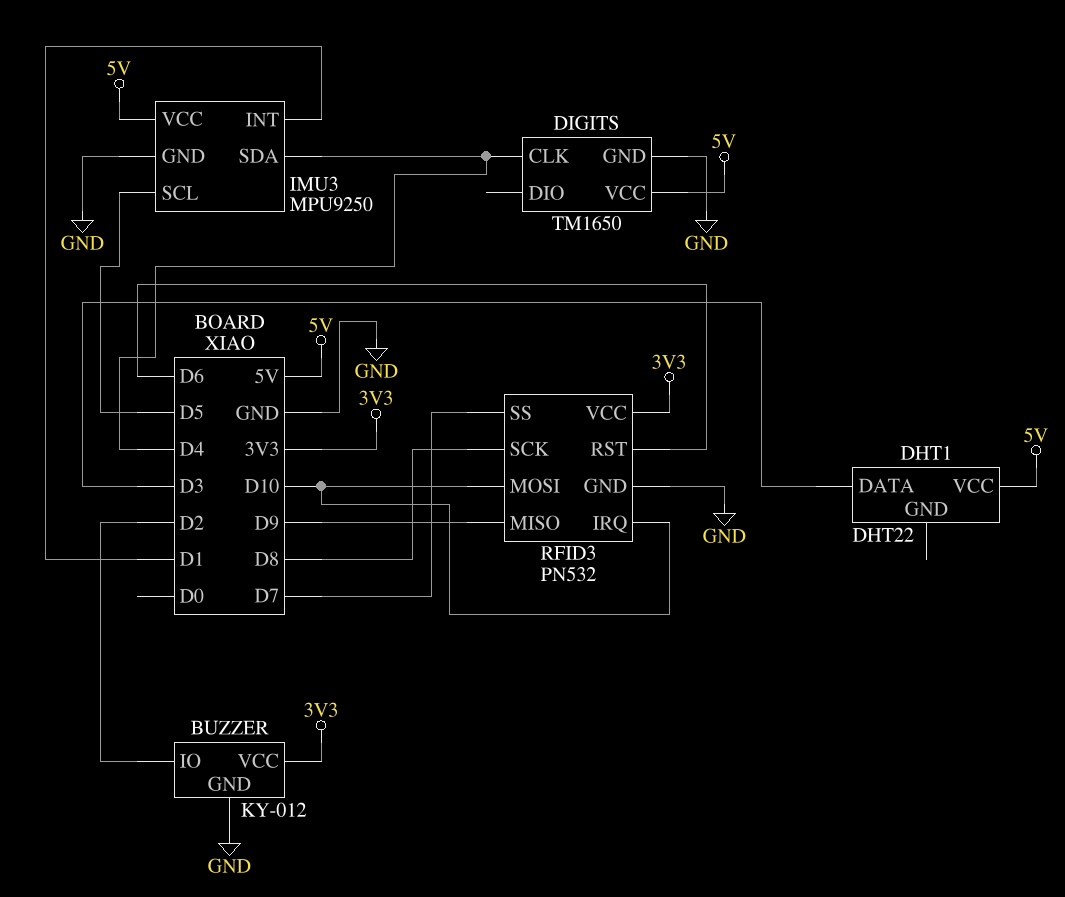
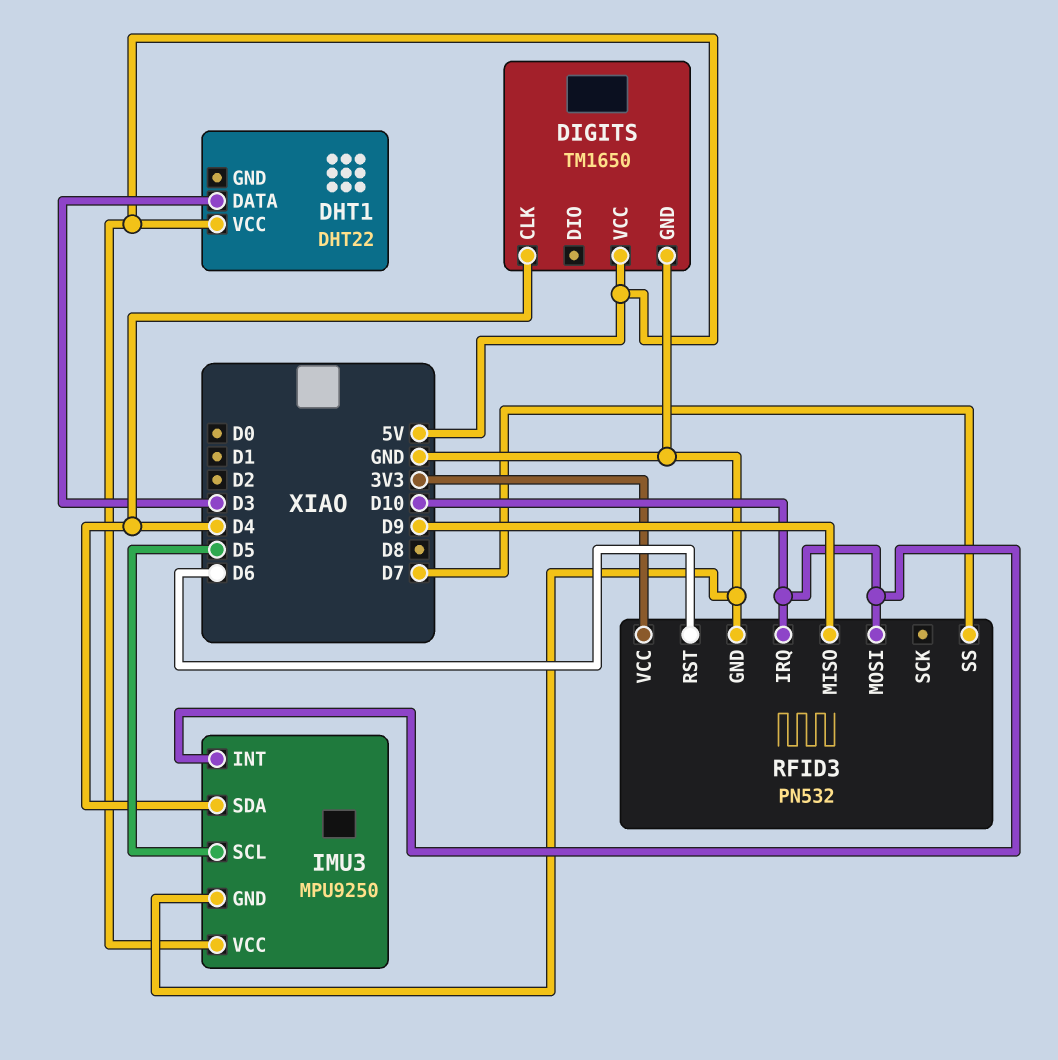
BUZZER: KY-012 -> none
BUZZER pin GND: GND -> none
BUZZER pin IO: D2 -> none
BUZZER pin VCC: 3V3 -> none
IMU3 pin INT: D1 -> D10
RFID3 pin SCK: D8 -> none

